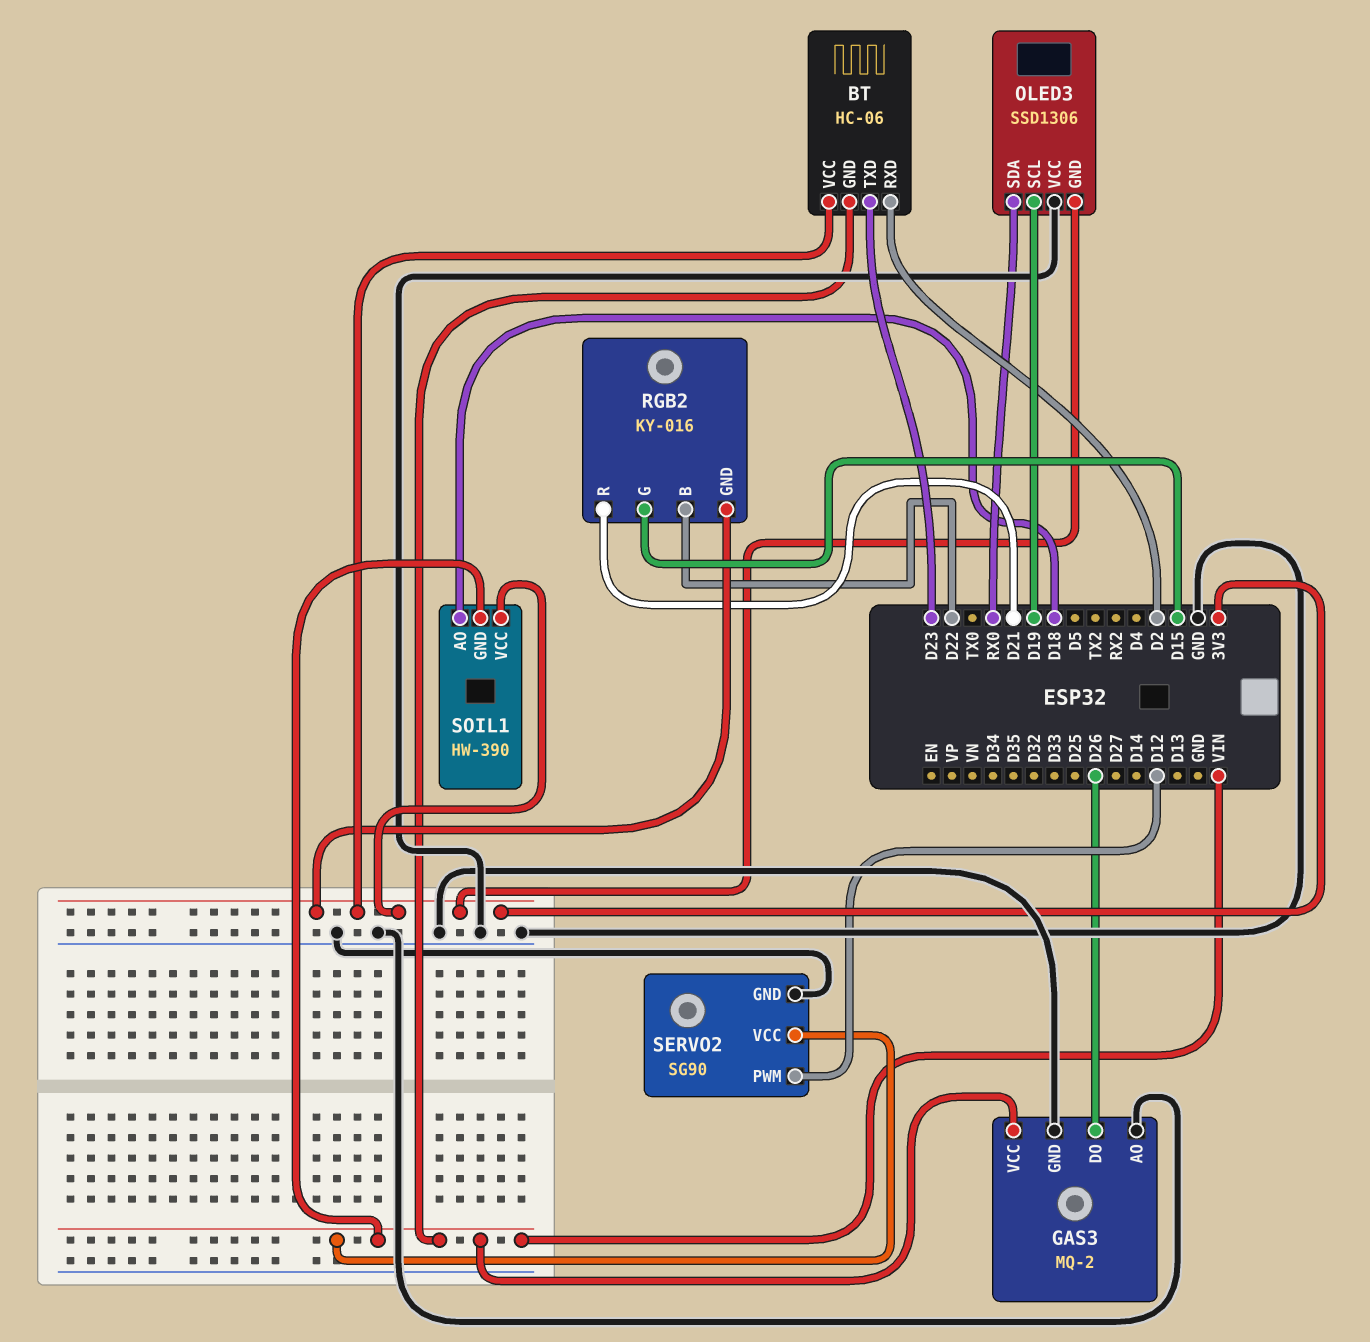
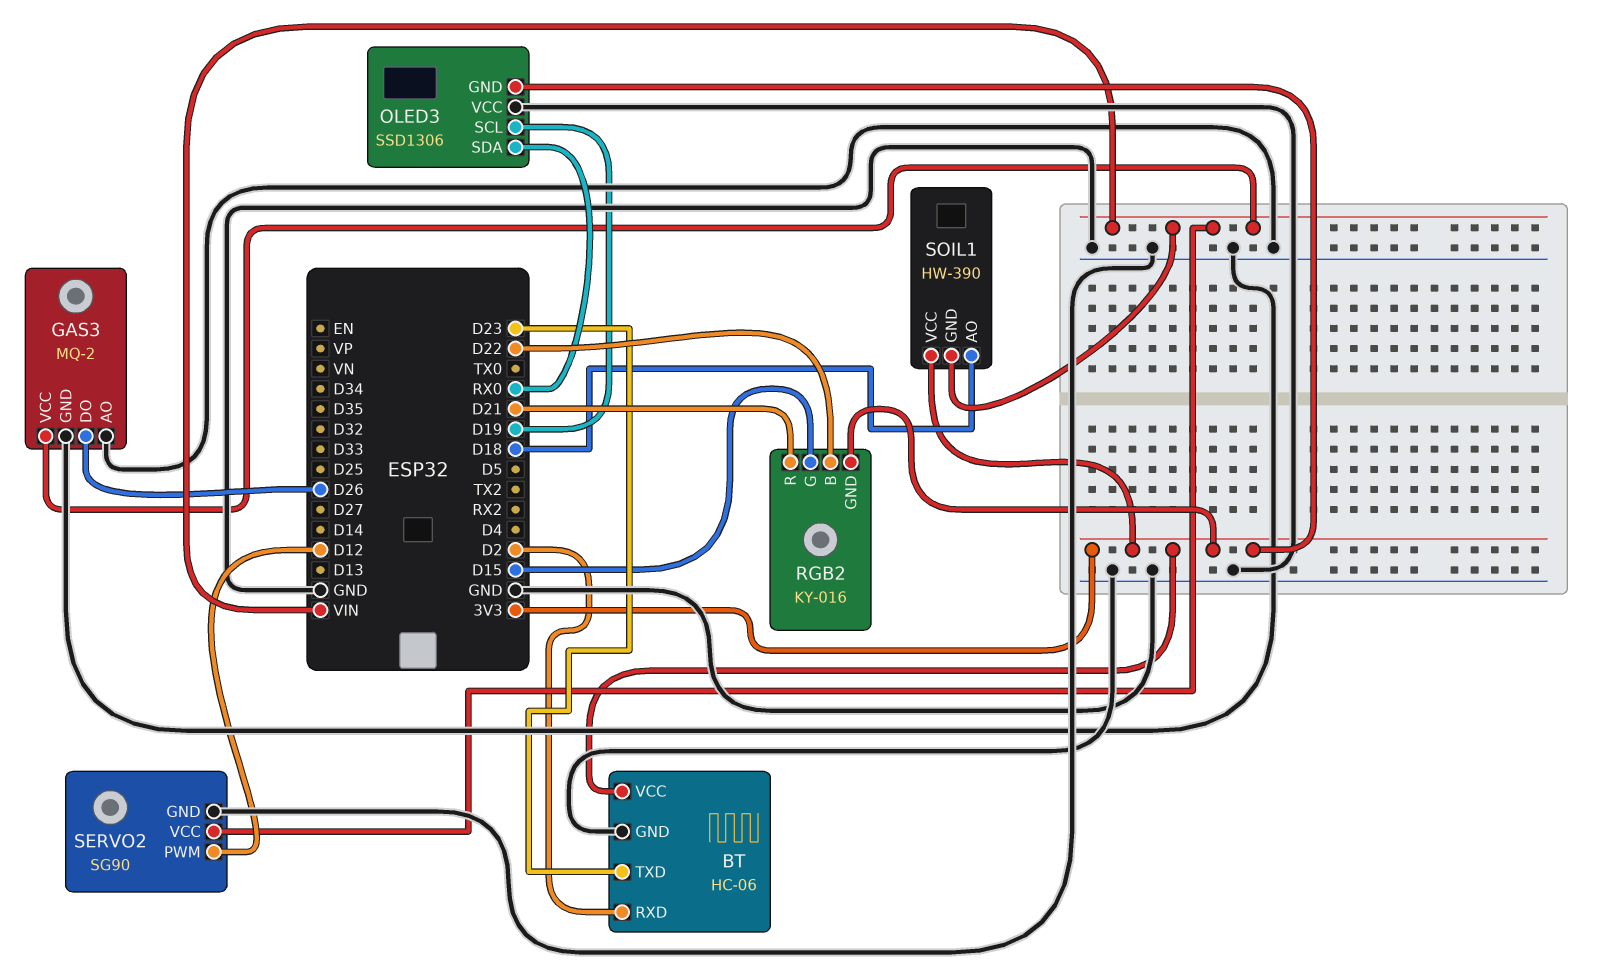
BT pin GND: VIN -> GND

